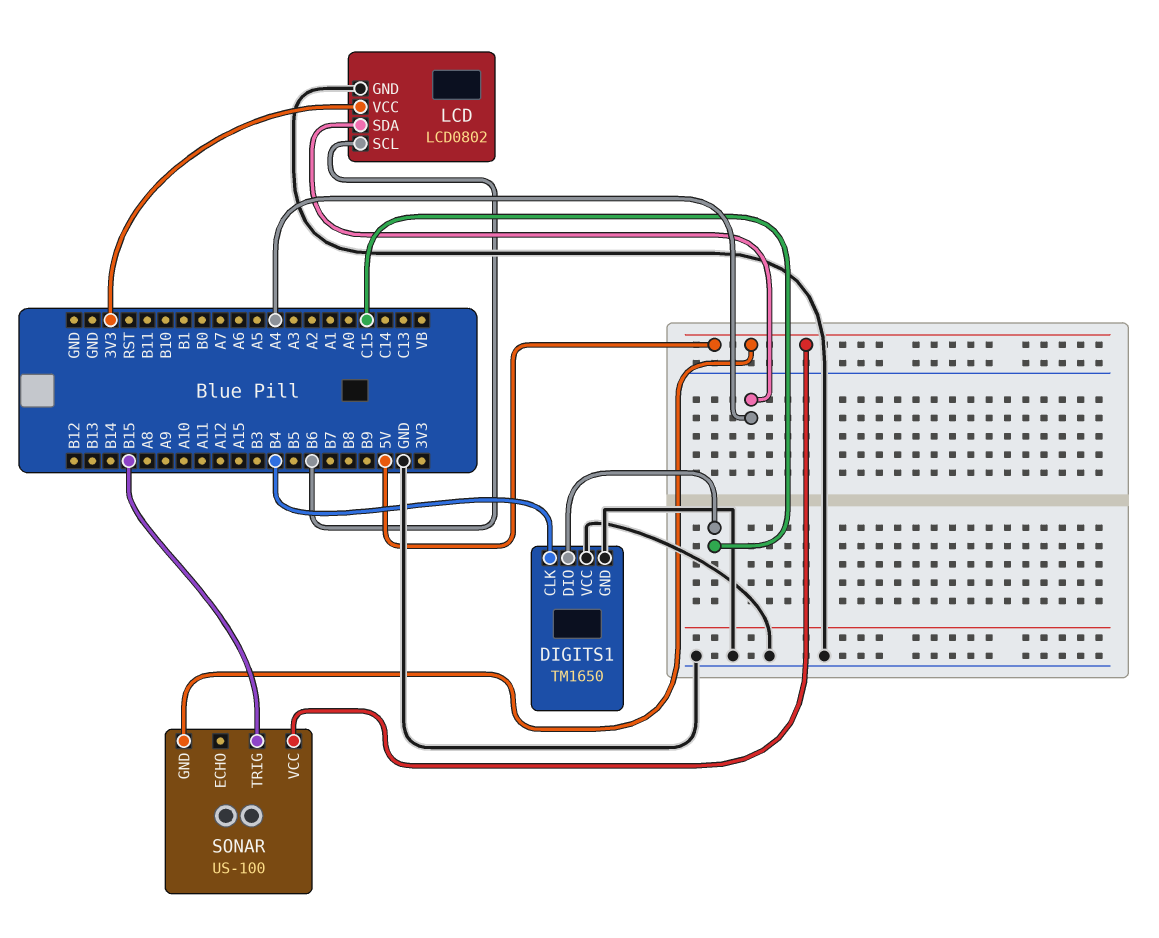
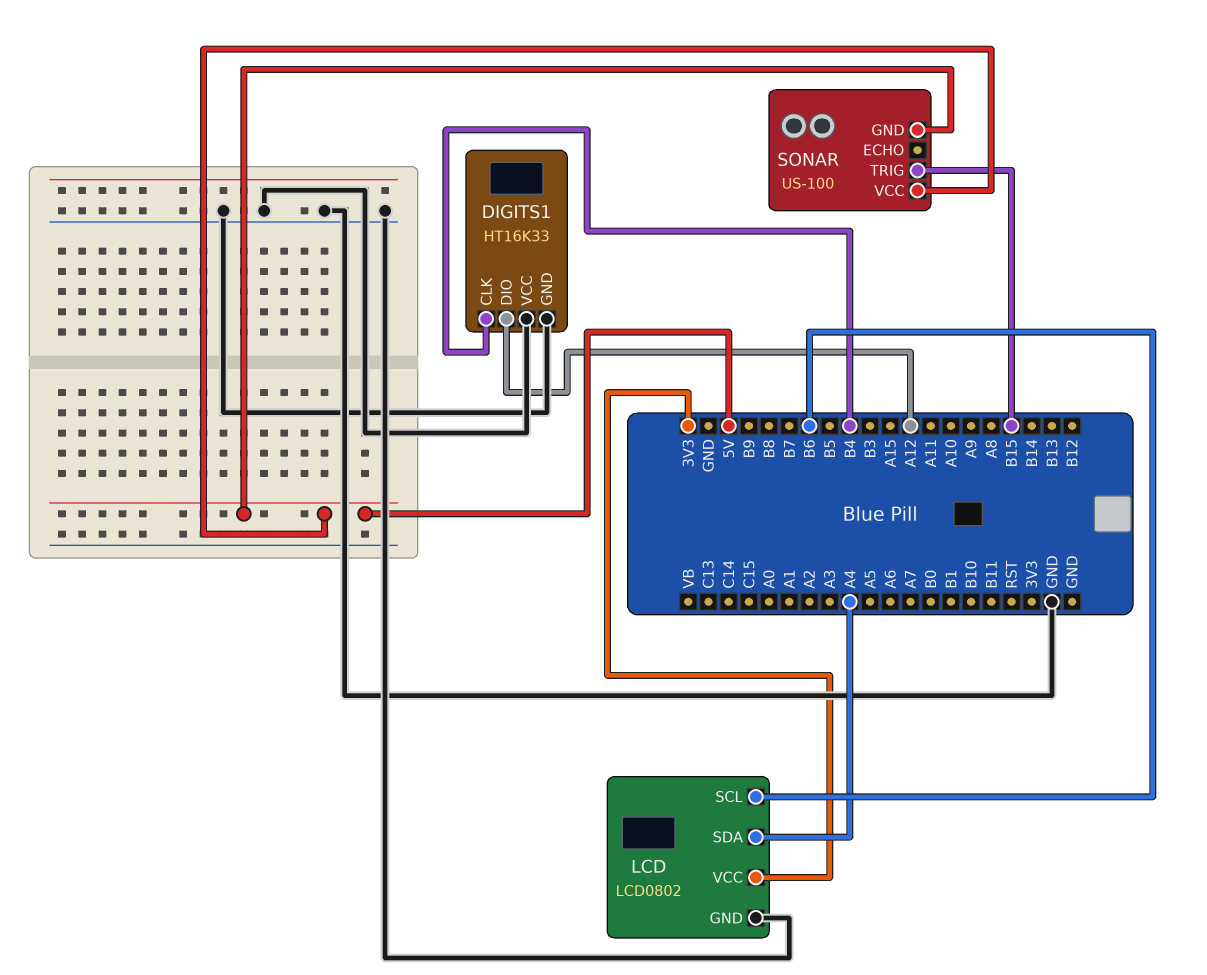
DIGITS1: TM1650 -> HT16K33
DIGITS1 pin DIO: C15 -> A12

